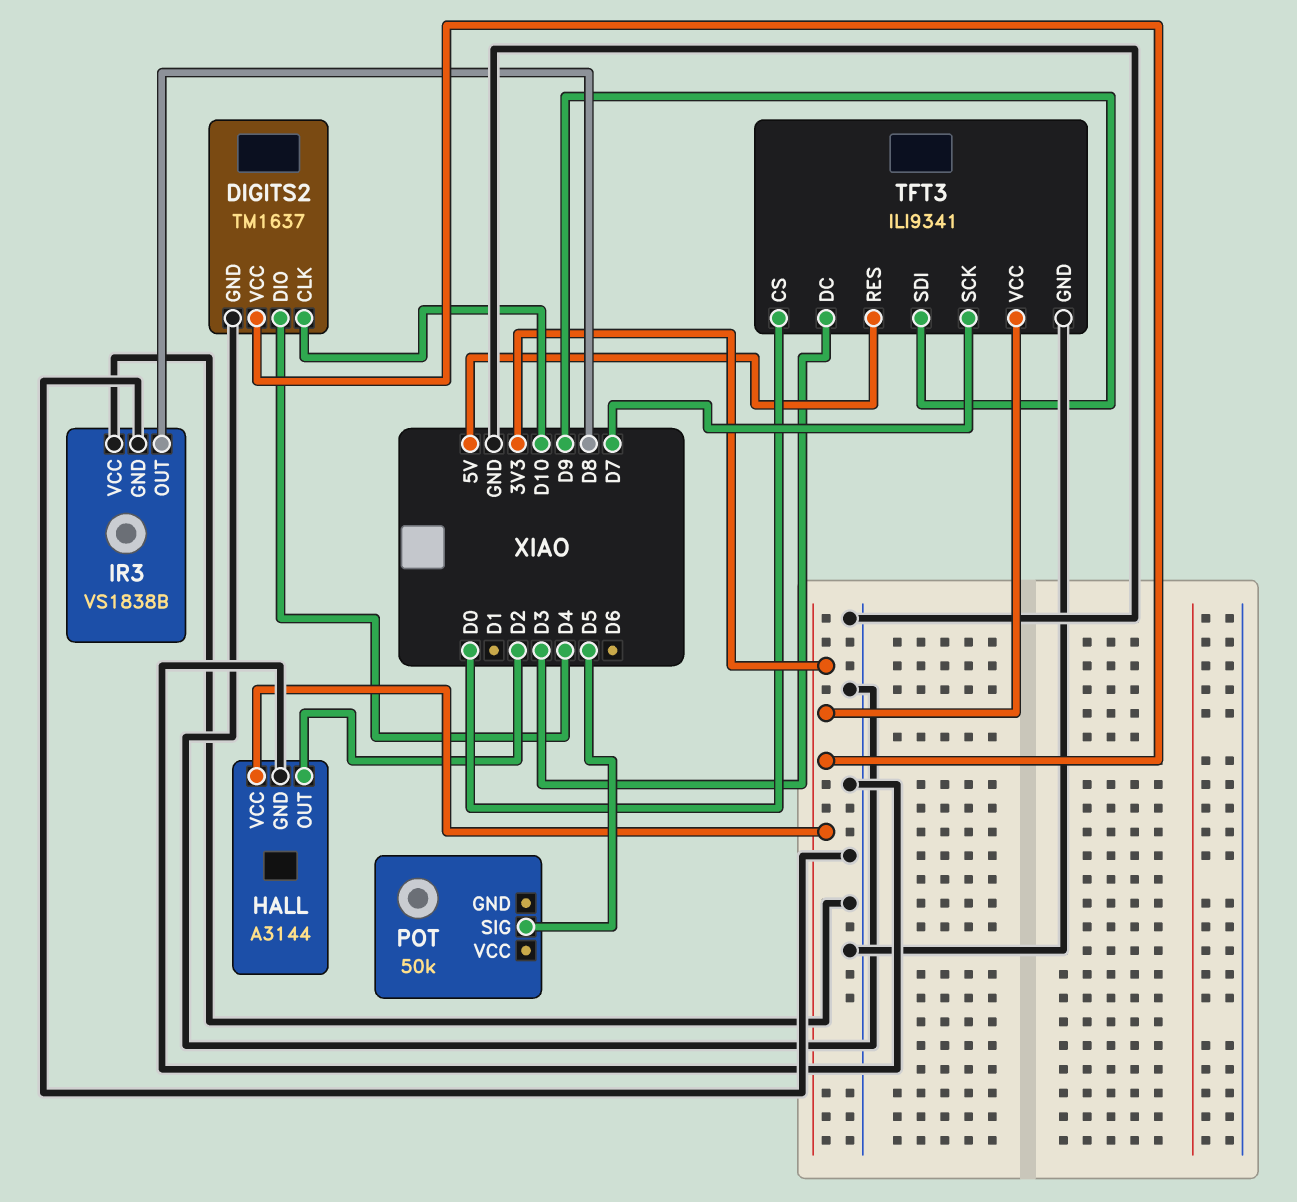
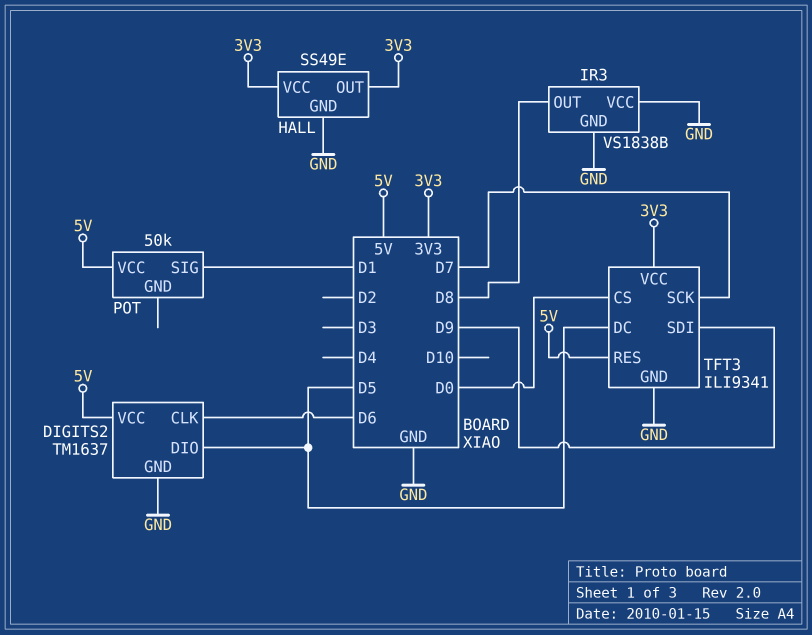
DIGITS2 pin CLK: D10 -> D6
DIGITS2 pin DIO: D4 -> D5
DIGITS2 pin VCC: 3V3 -> 5V
HALL: A3144 -> SS49E
HALL pin OUT: D2 -> 3V3
POT pin SIG: D5 -> D1
POT pin VCC: none -> 5V
TFT3 pin DC: D3 -> D5

